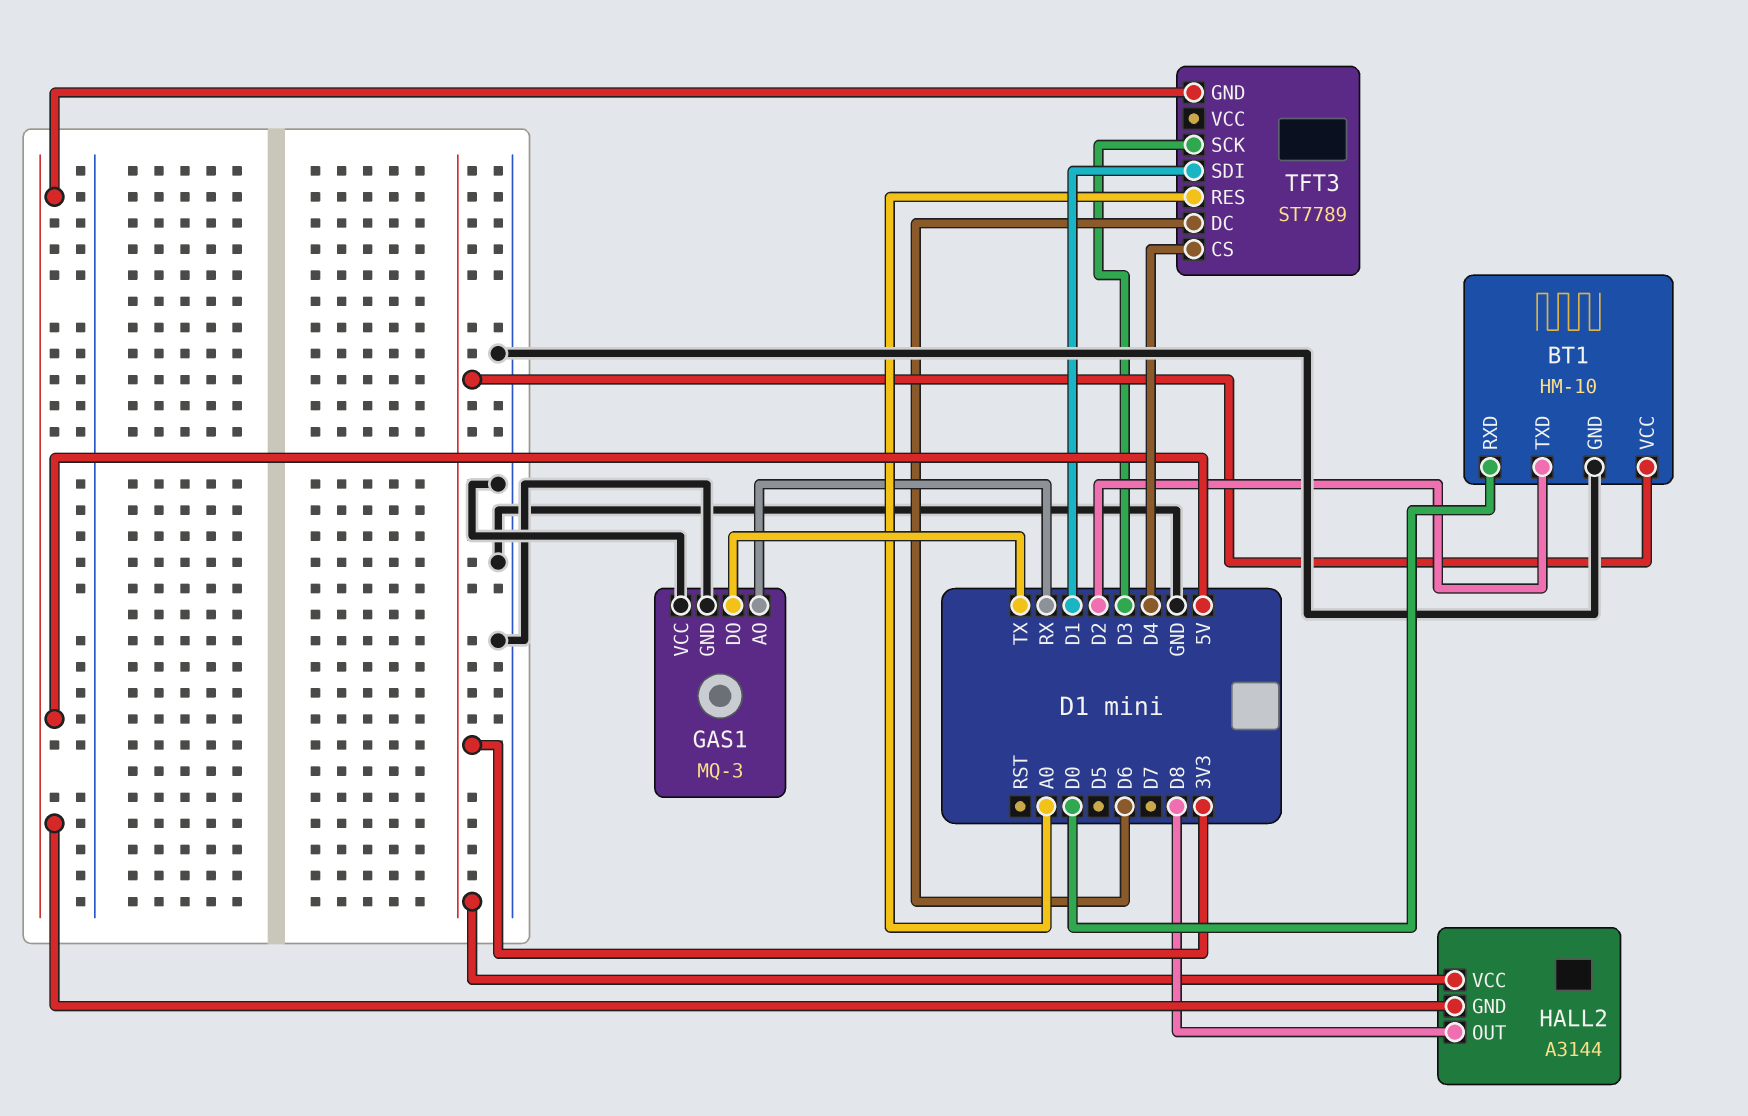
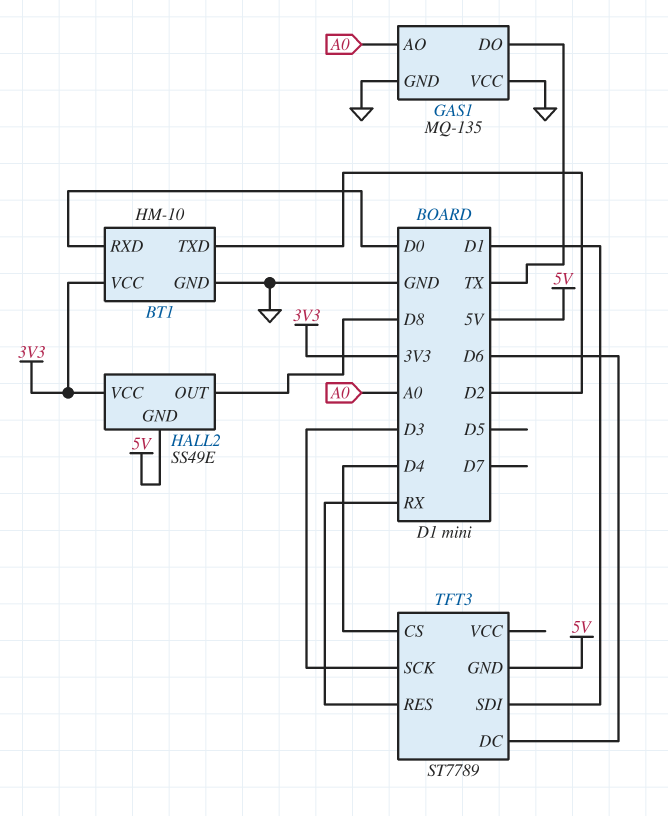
GAS1: MQ-3 -> MQ-135
GAS1 pin AO: RX -> A0
HALL2: A3144 -> SS49E
TFT3 pin RES: A0 -> RX

